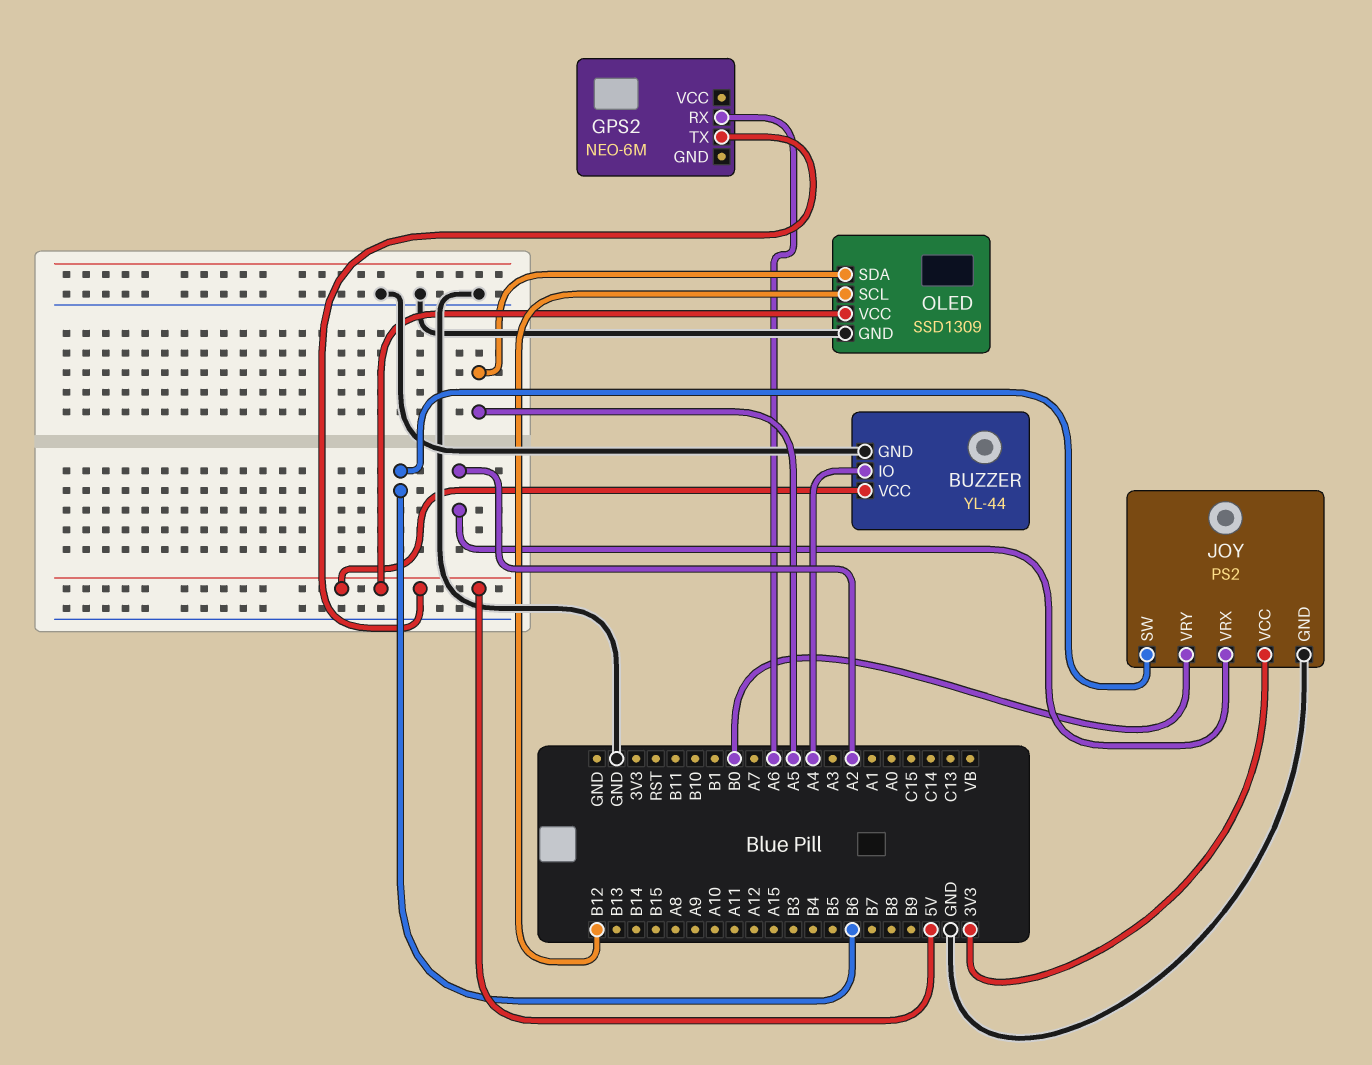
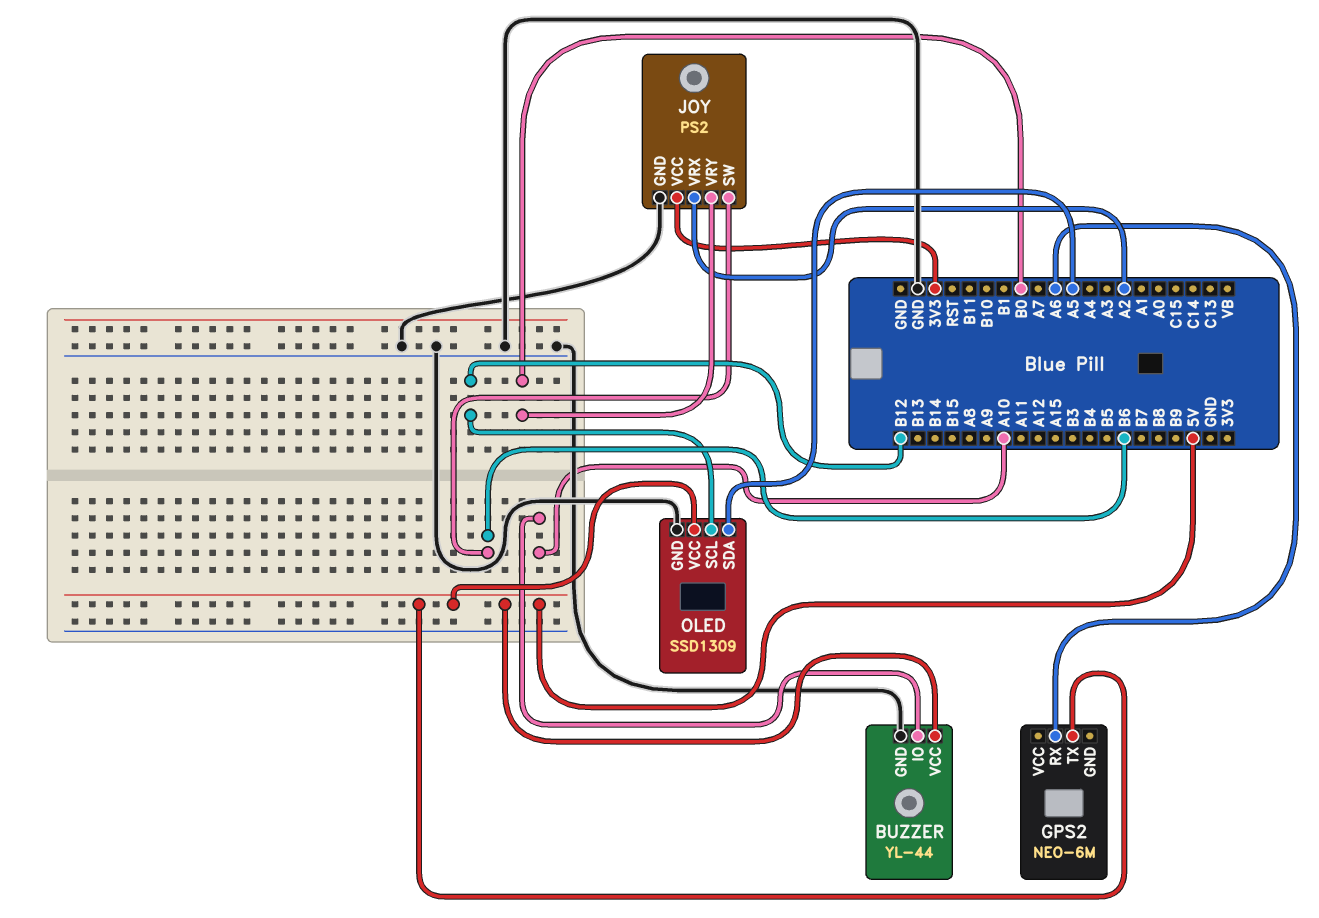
BUZZER pin IO: A4 -> A10

